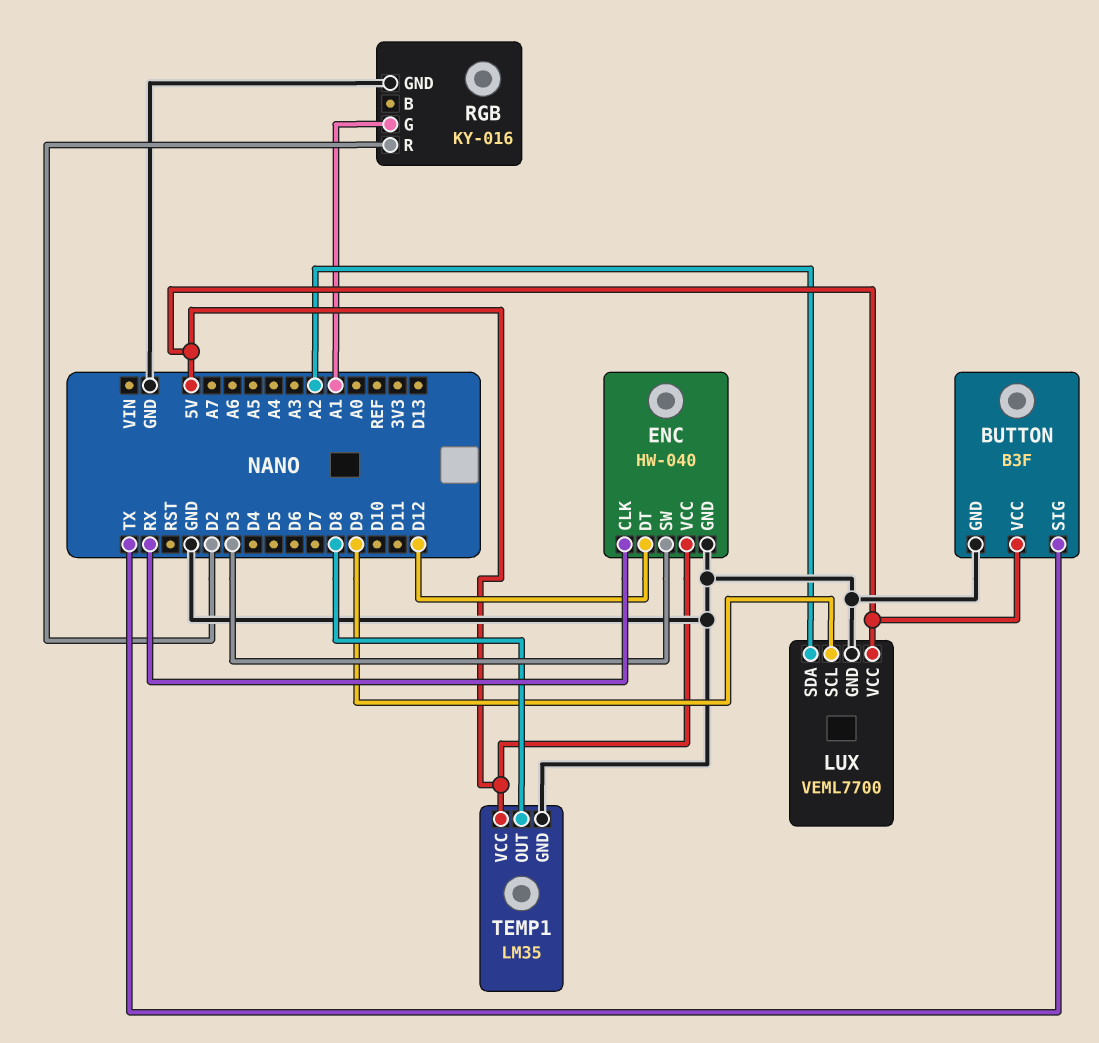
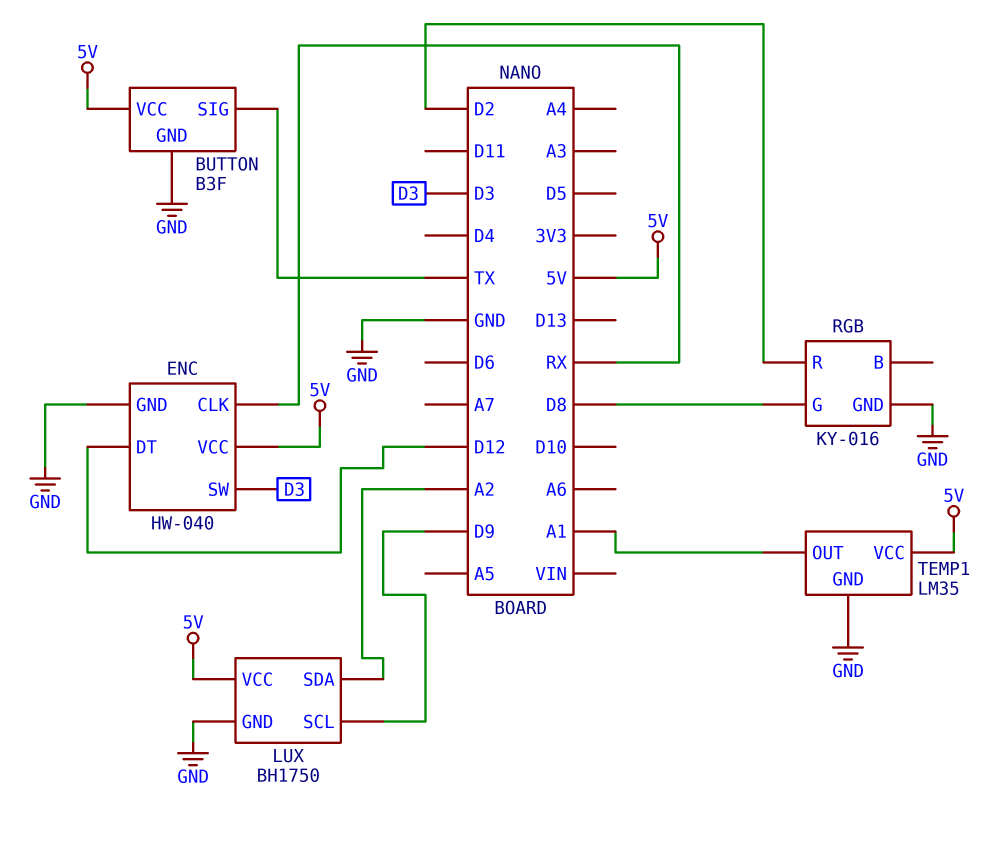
LUX: VEML7700 -> BH1750
RGB pin G: A1 -> D8
TEMP1 pin OUT: D8 -> A1

